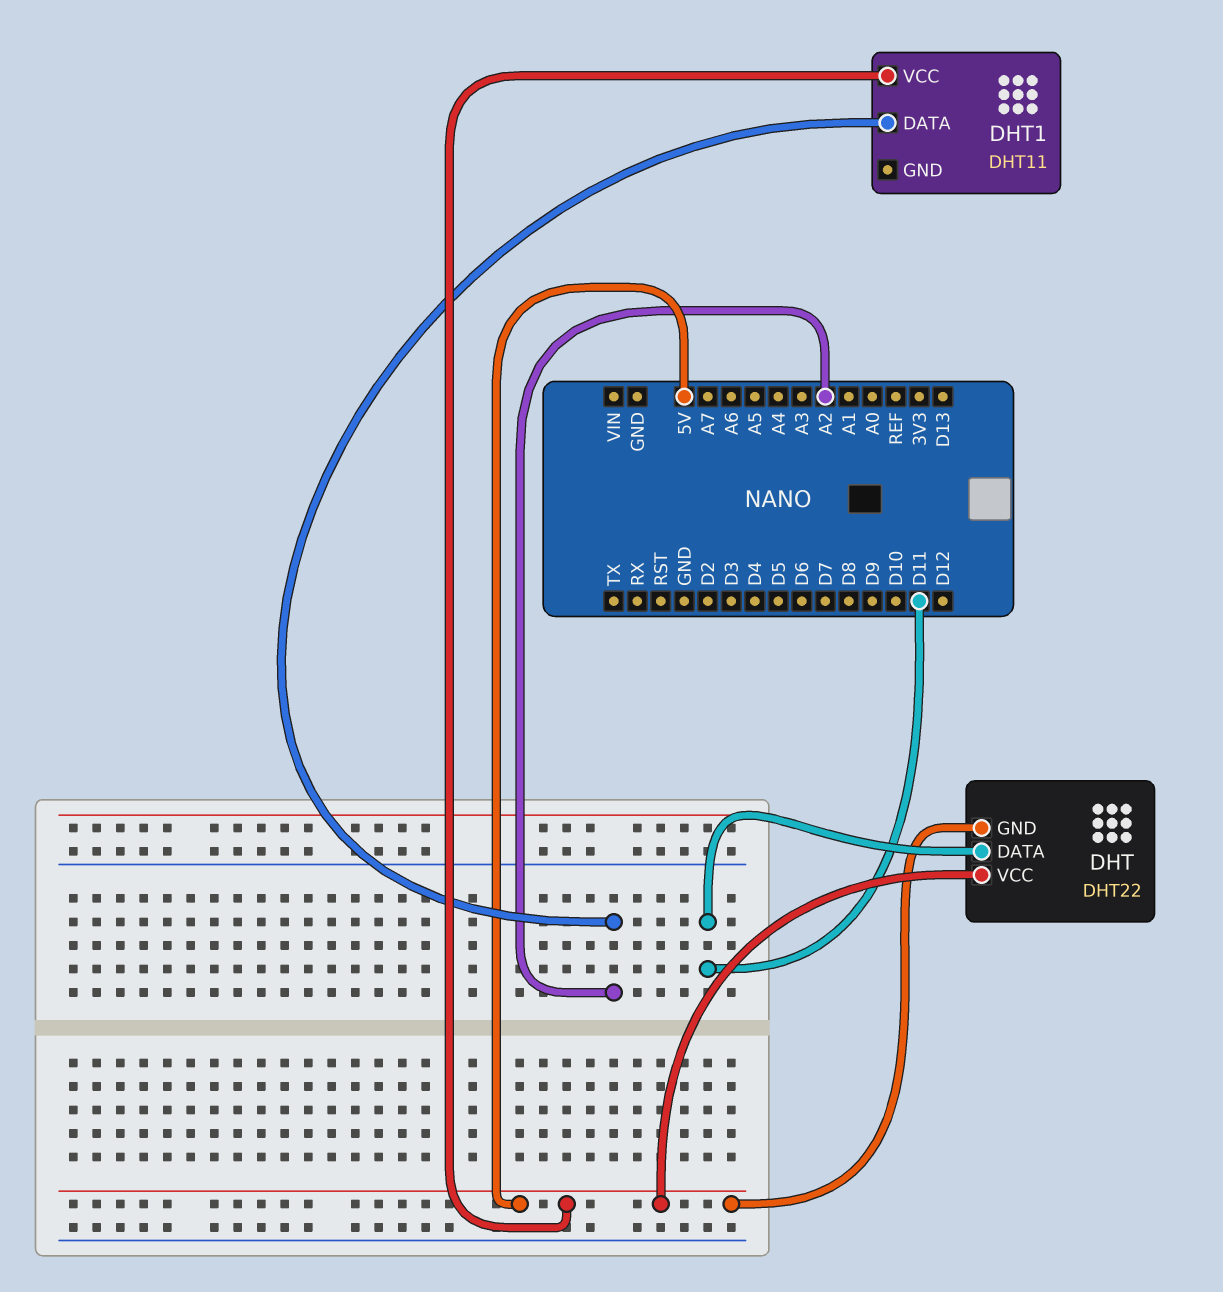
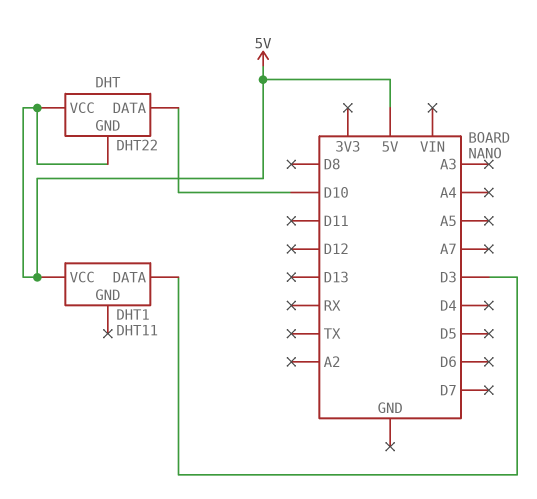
DHT pin DATA: D11 -> D10
DHT1 pin DATA: A2 -> D3

